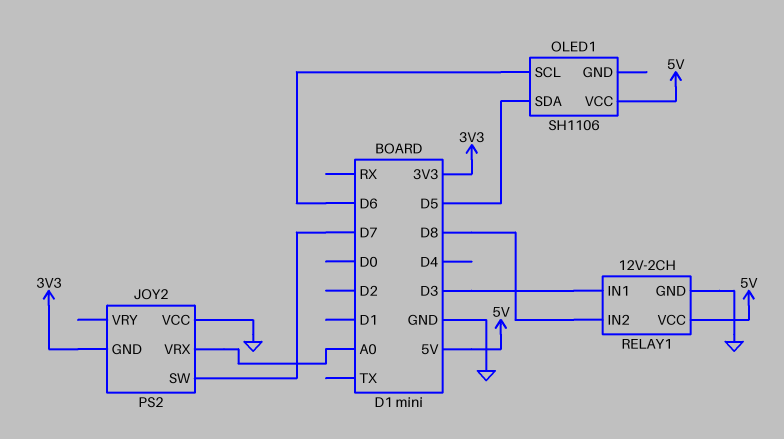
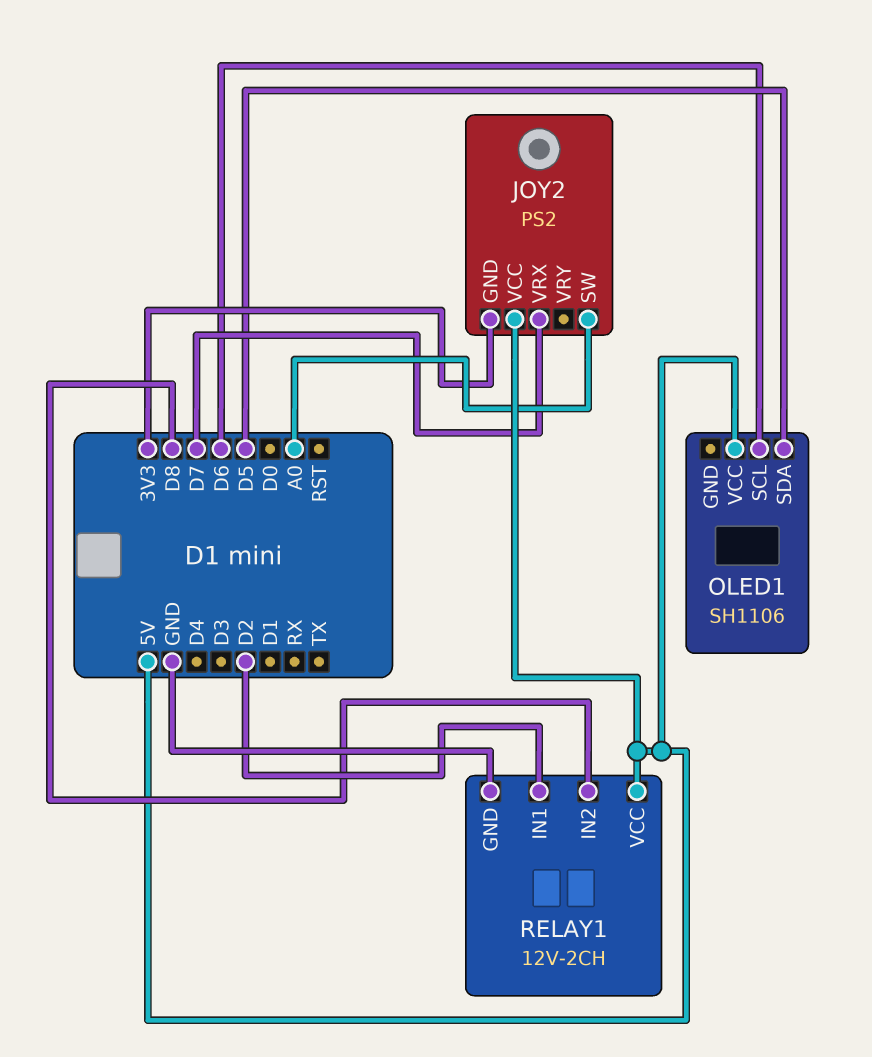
JOY2 pin SW: D7 -> A0
JOY2 pin VCC: GND -> 5V
JOY2 pin VRX: A0 -> D7
RELAY1 pin IN1: D3 -> D2

